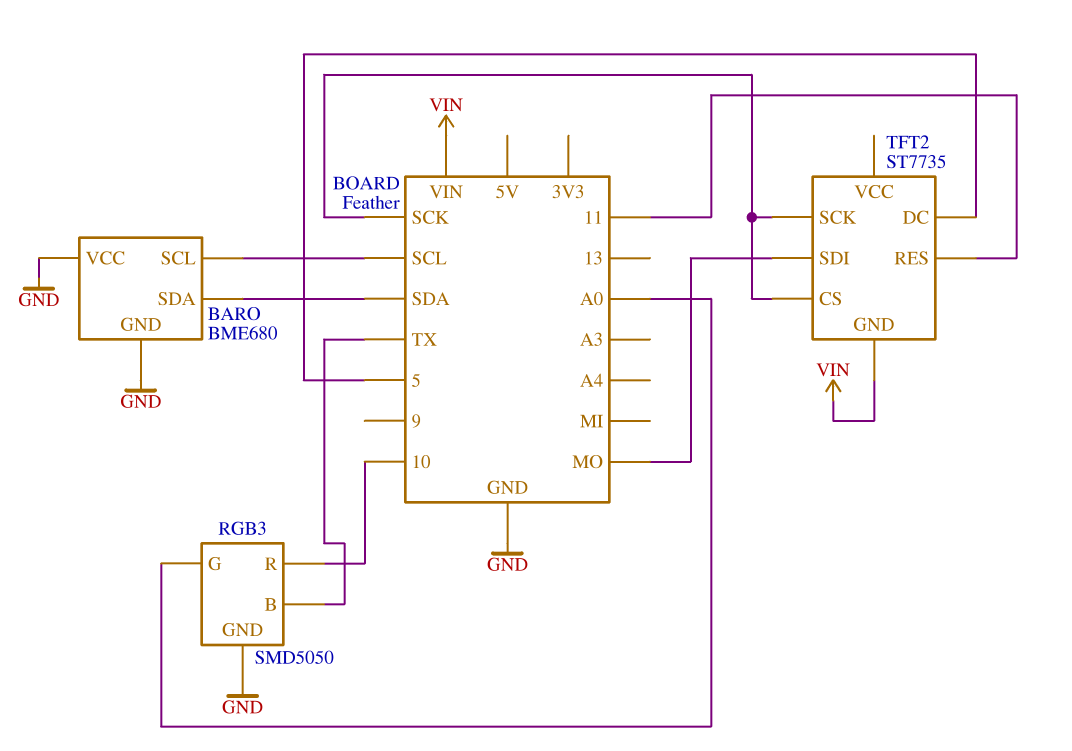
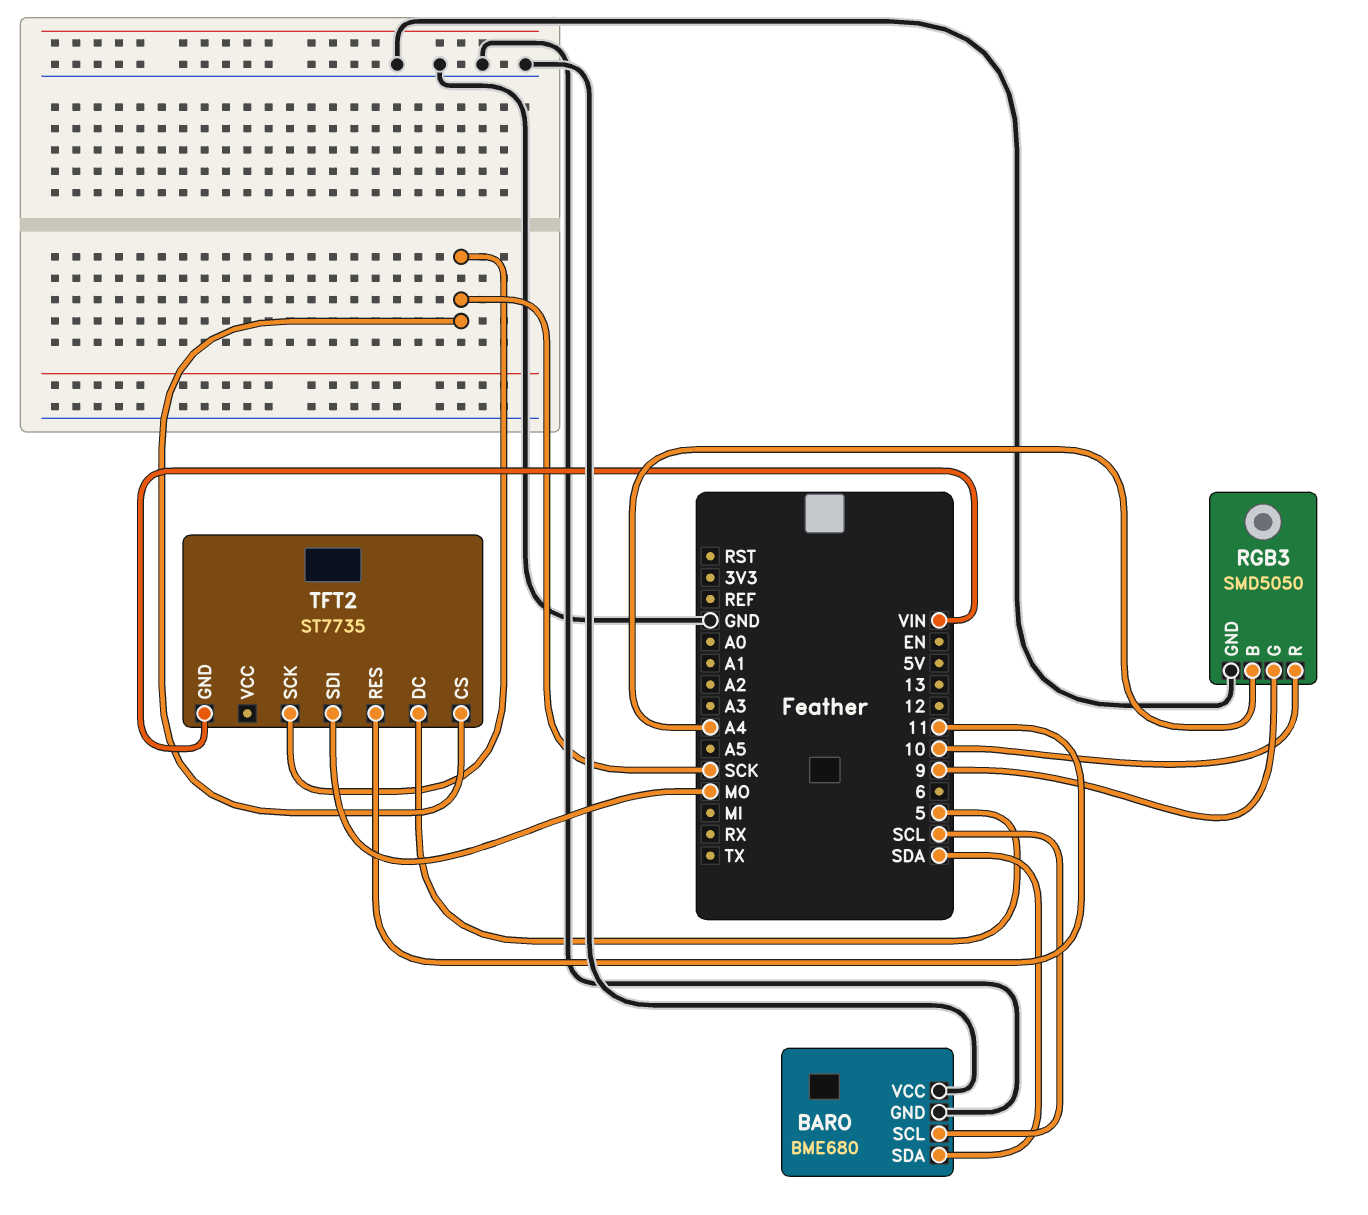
RGB3 pin B: TX -> A4
RGB3 pin G: A0 -> 9

